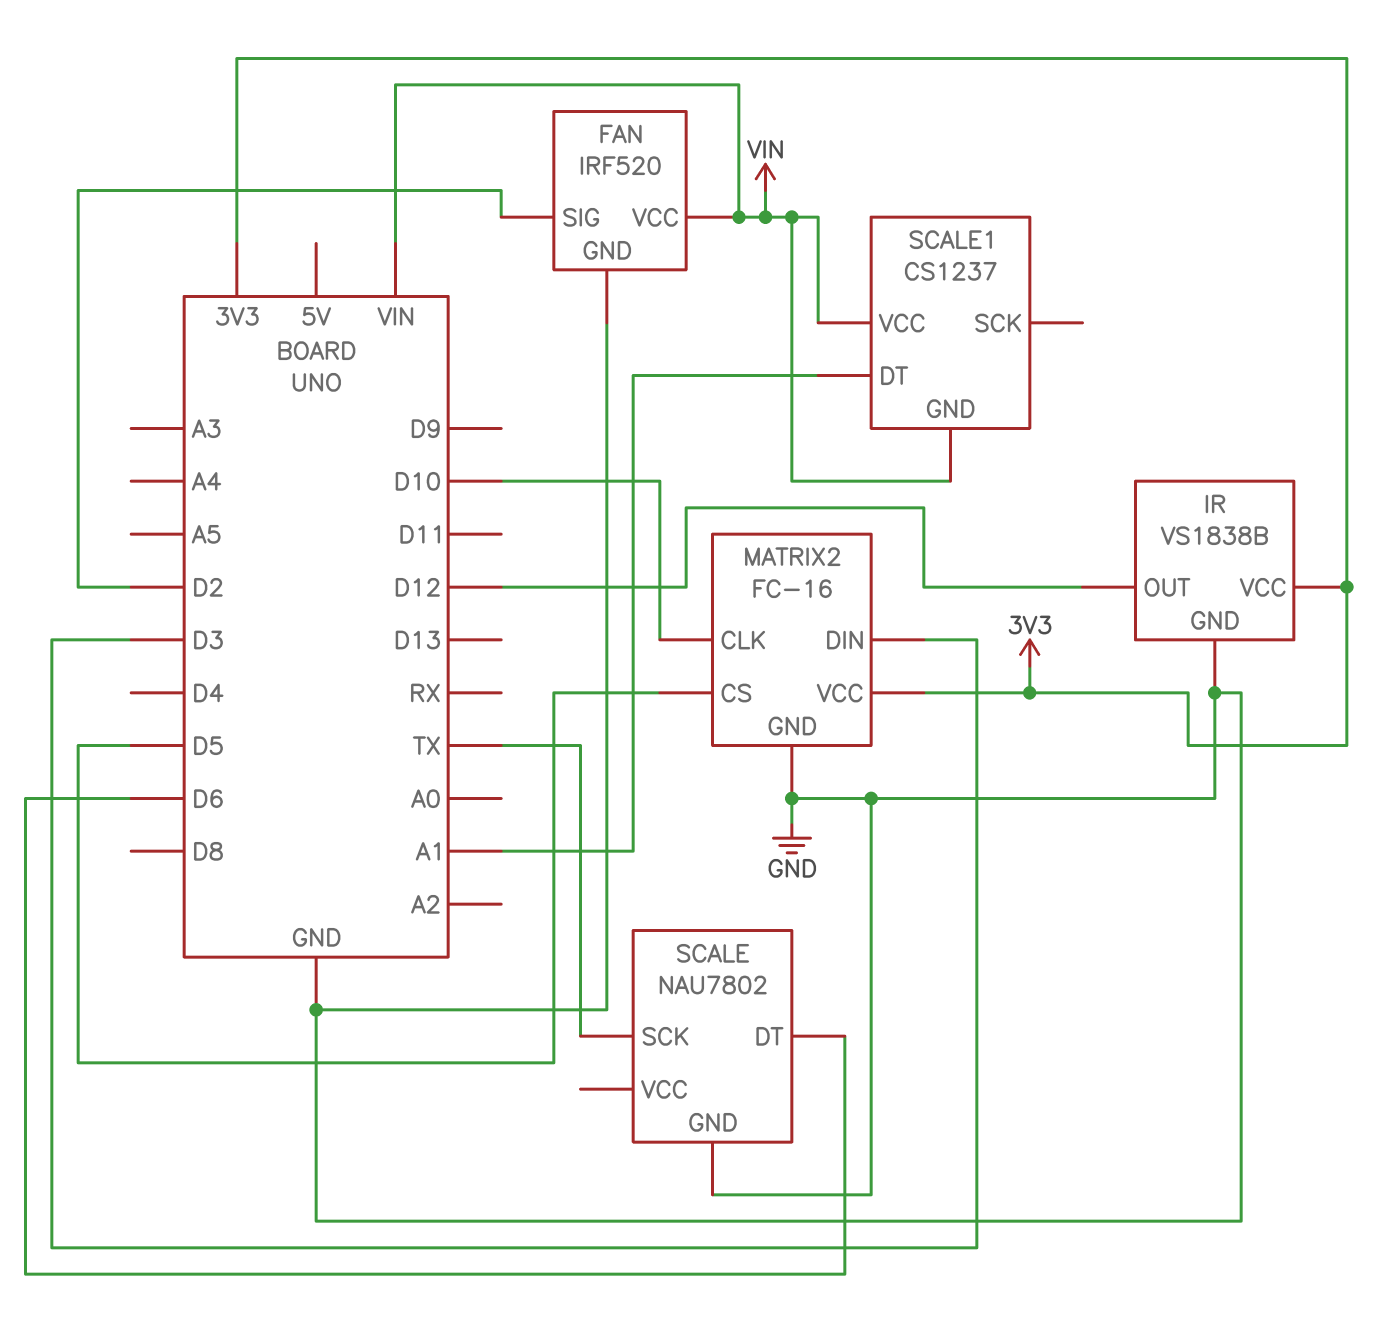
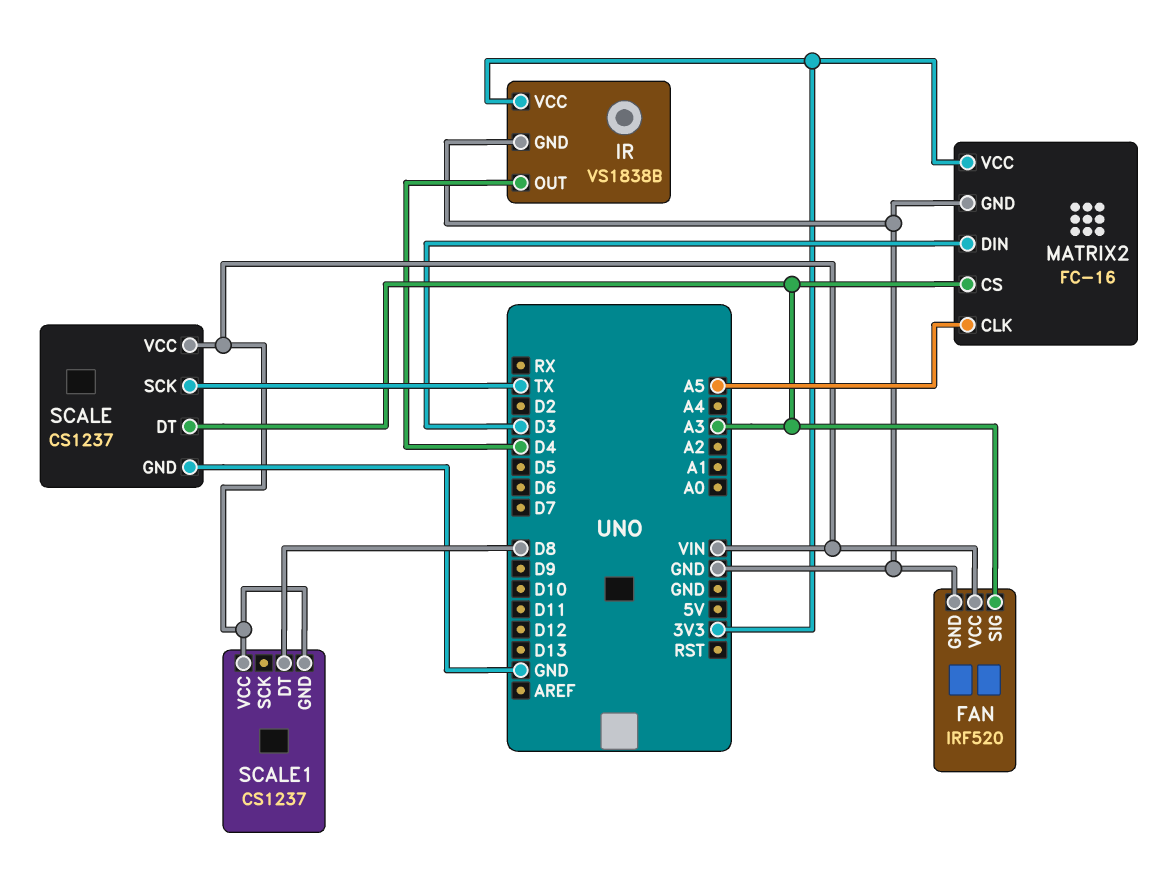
FAN pin SIG: D2 -> A3
IR pin OUT: D12 -> D4
MATRIX2 pin CLK: D10 -> A5
MATRIX2 pin CS: D5 -> A3
SCALE: NAU7802 -> CS1237
SCALE pin DT: D6 -> A3
SCALE pin VCC: none -> VIN
SCALE1 pin DT: A1 -> D8

